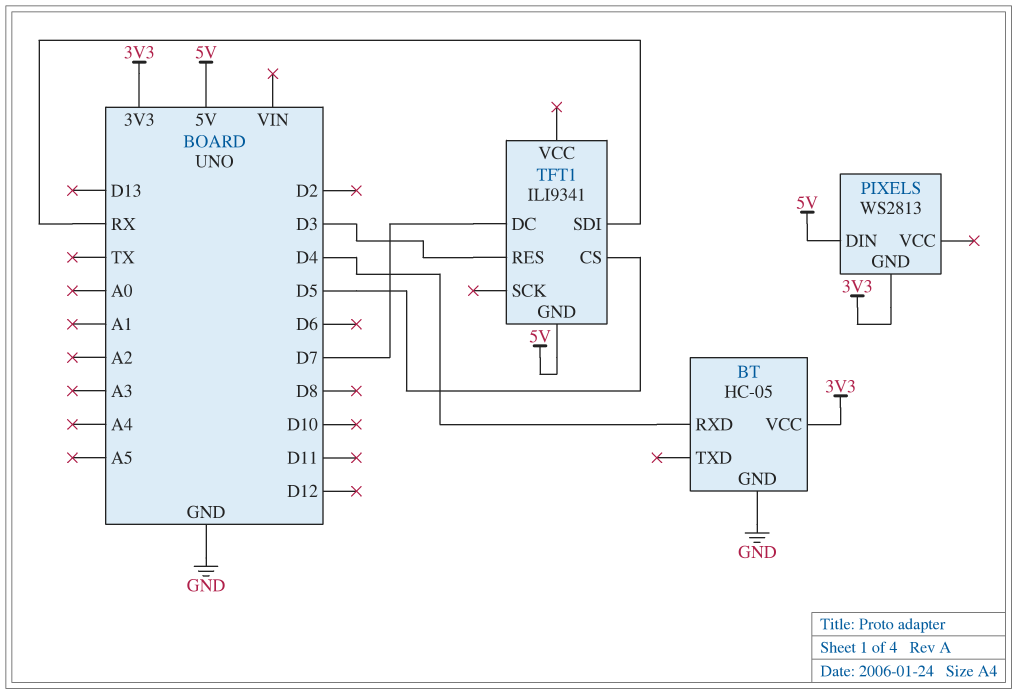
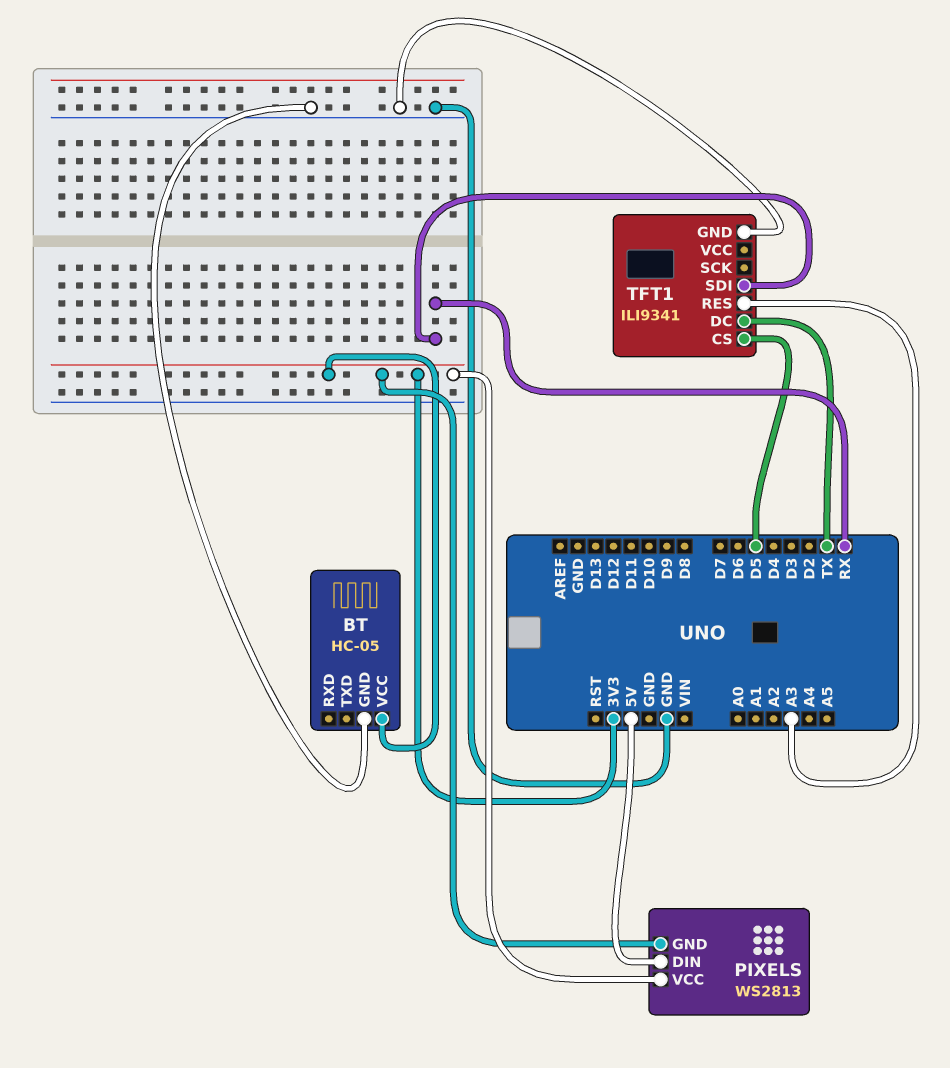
BT pin RXD: D4 -> none
PIXELS pin VCC: none -> 3V3
TFT1 pin DC: D7 -> TX
TFT1 pin GND: 5V -> GND
TFT1 pin RES: D3 -> A3

